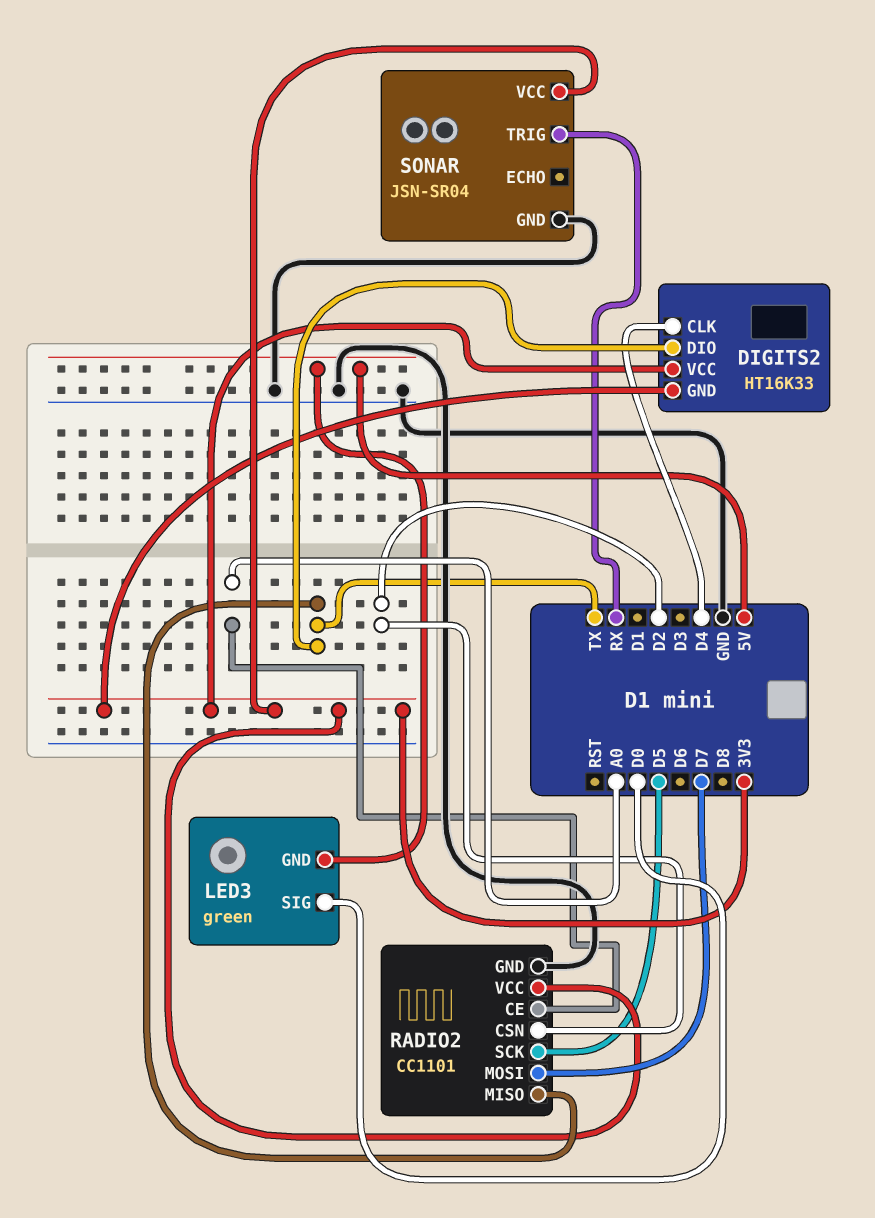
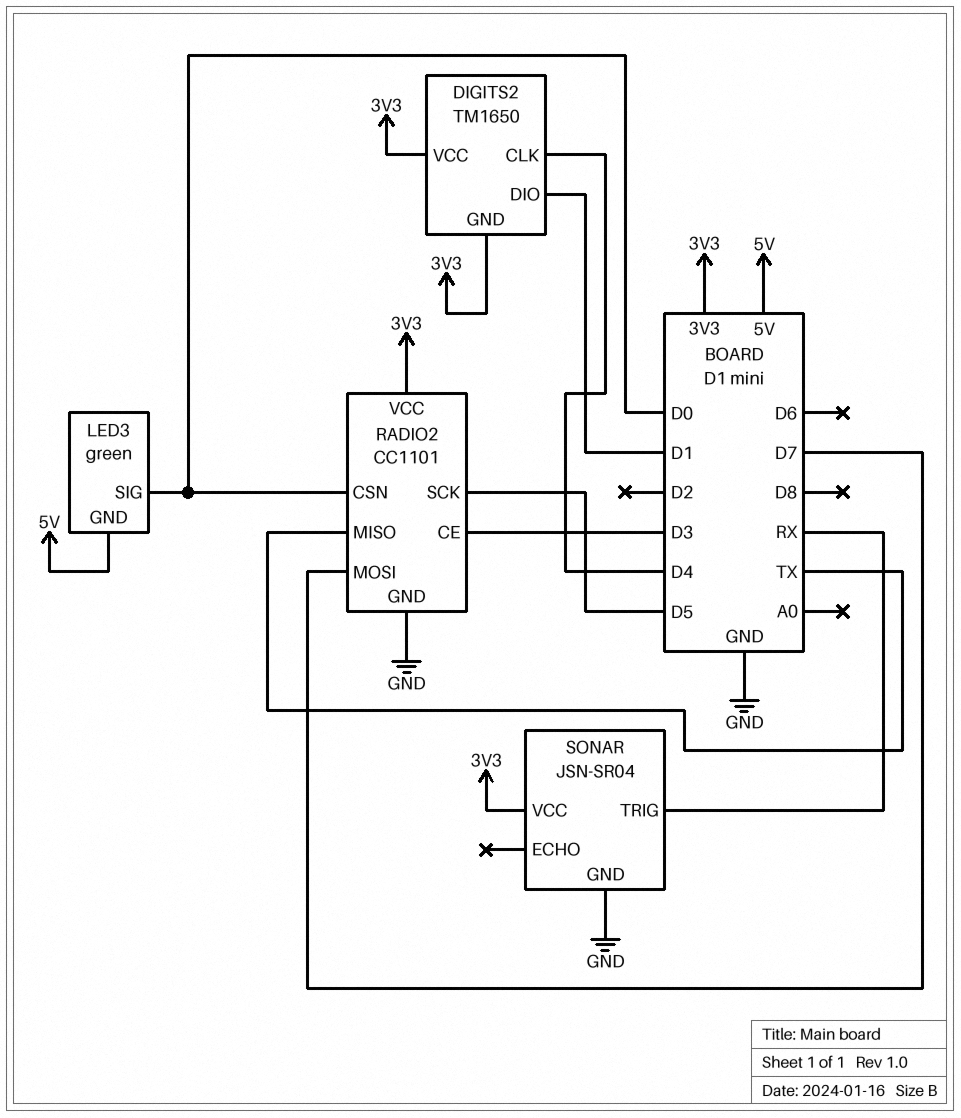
DIGITS2: HT16K33 -> TM1650
DIGITS2 pin DIO: TX -> D1
RADIO2 pin CE: A0 -> D3
RADIO2 pin CSN: D2 -> D0

